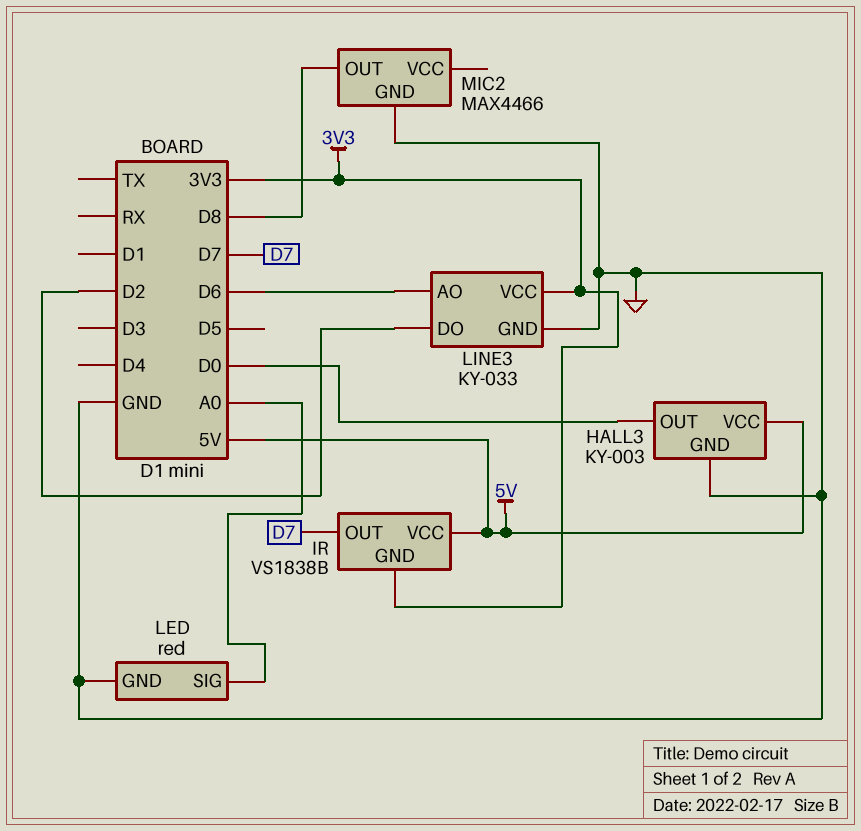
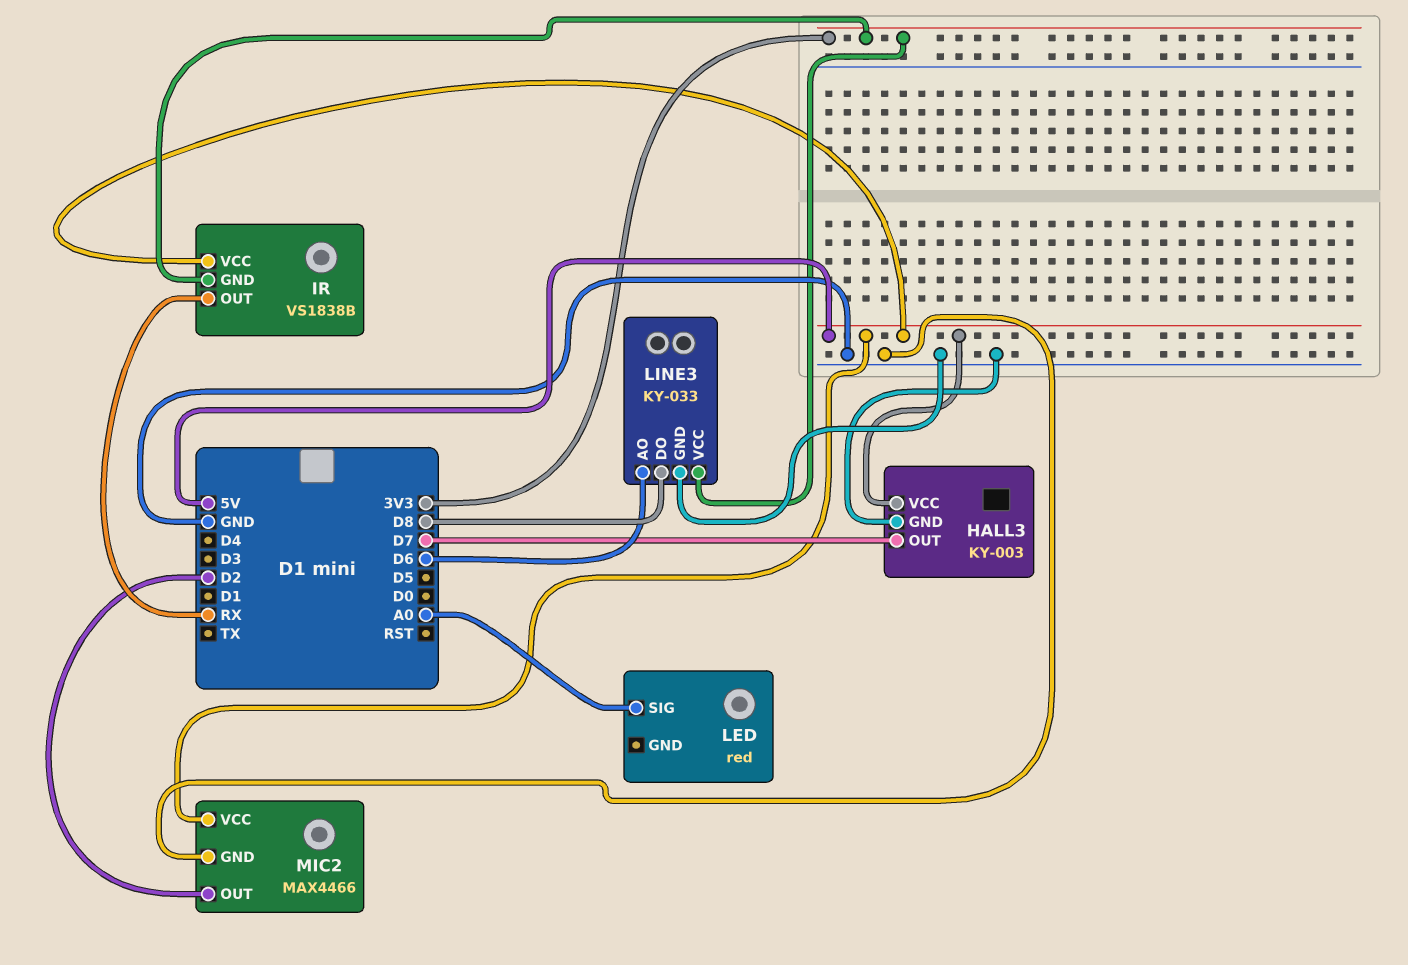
HALL3 pin OUT: D0 -> D7
IR pin OUT: D7 -> RX
LED pin GND: GND -> none
LINE3 pin DO: D2 -> D8
MIC2 pin OUT: D8 -> D2
MIC2 pin VCC: none -> 5V

